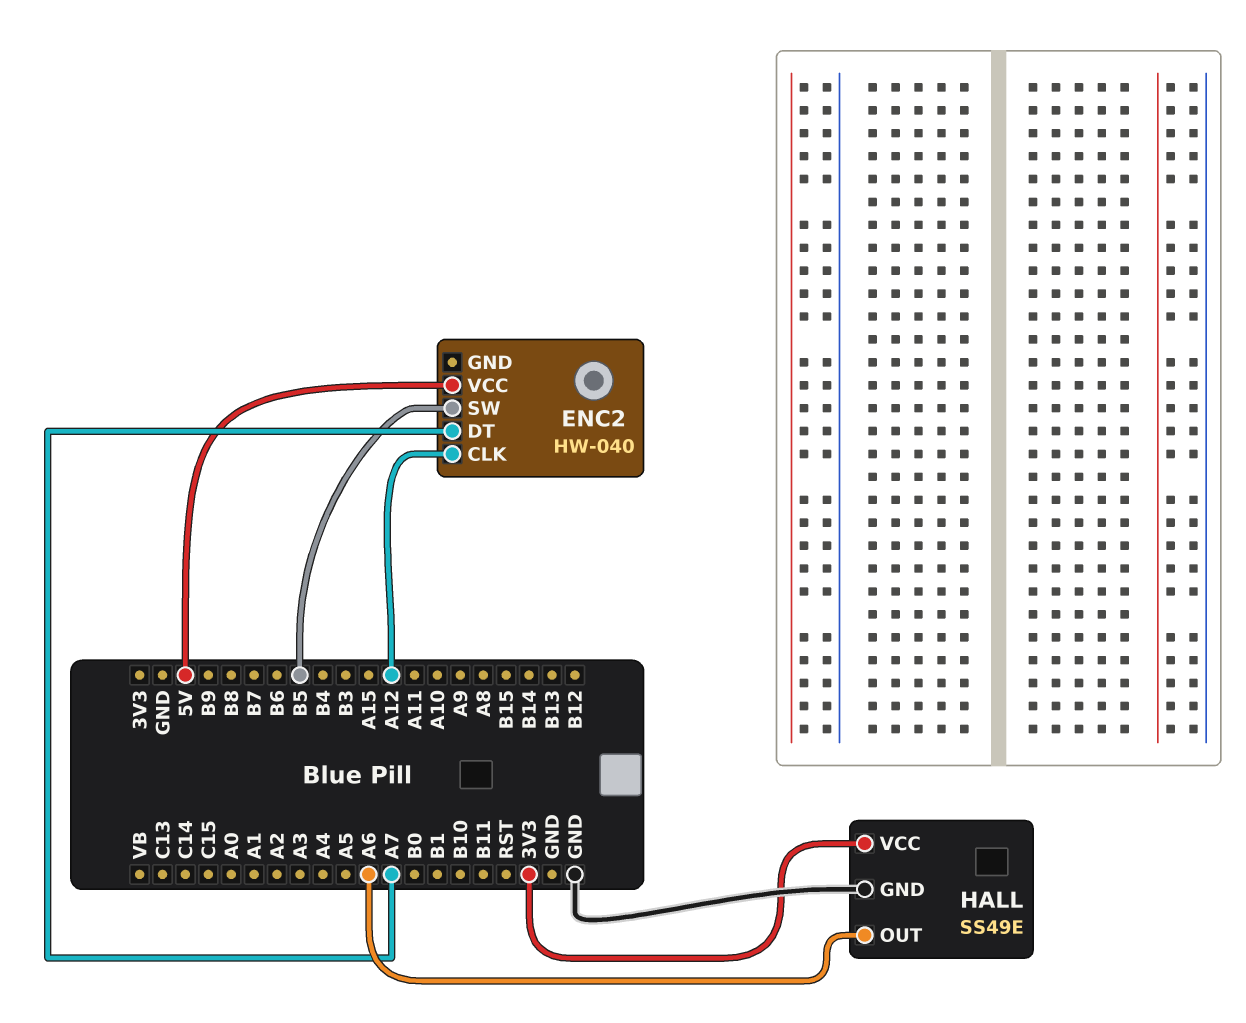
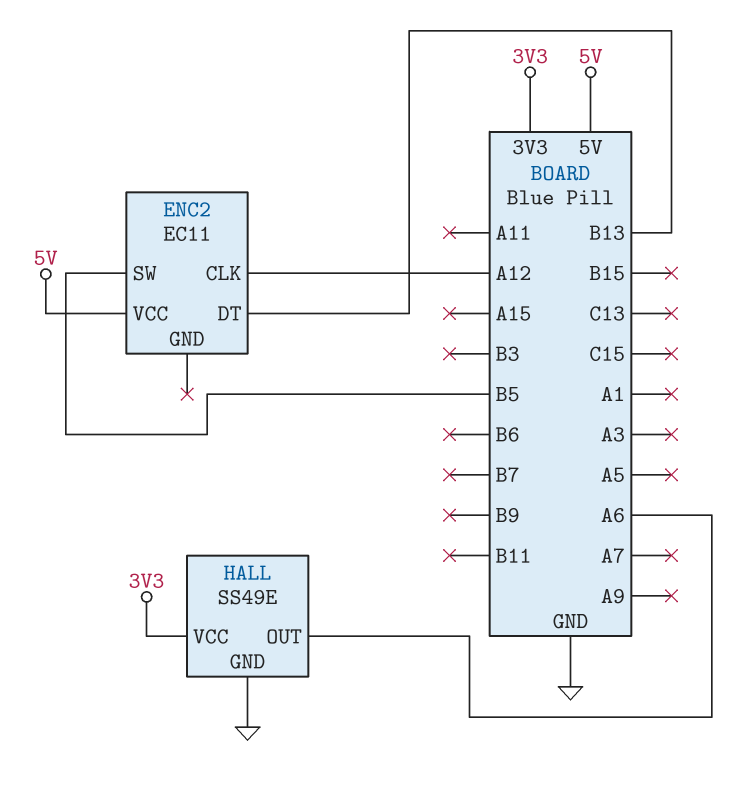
ENC2: HW-040 -> EC11
ENC2 pin DT: A7 -> B13

